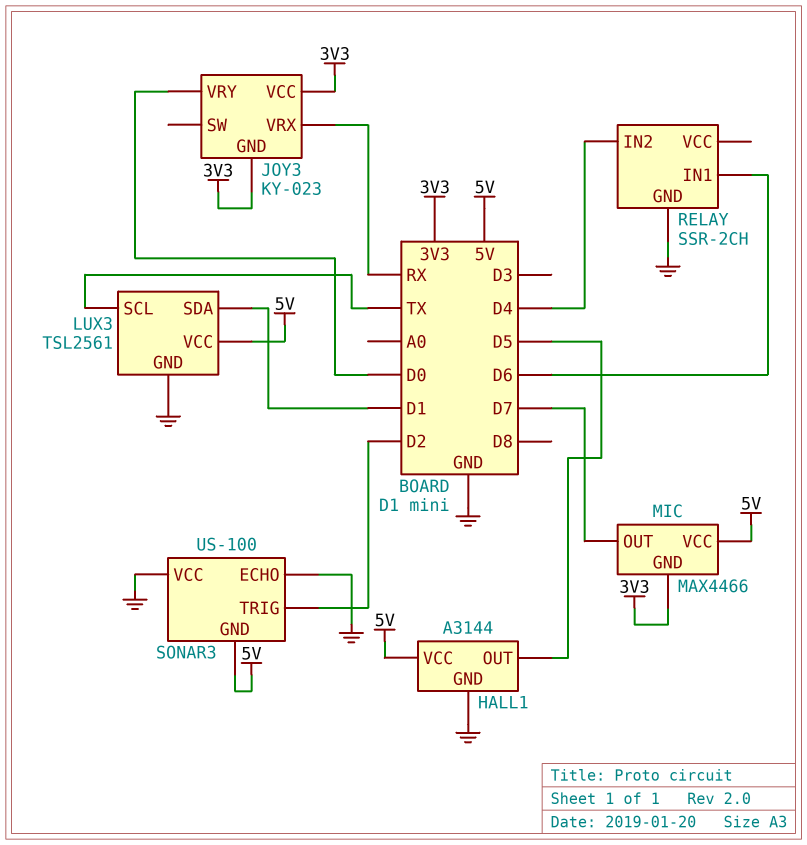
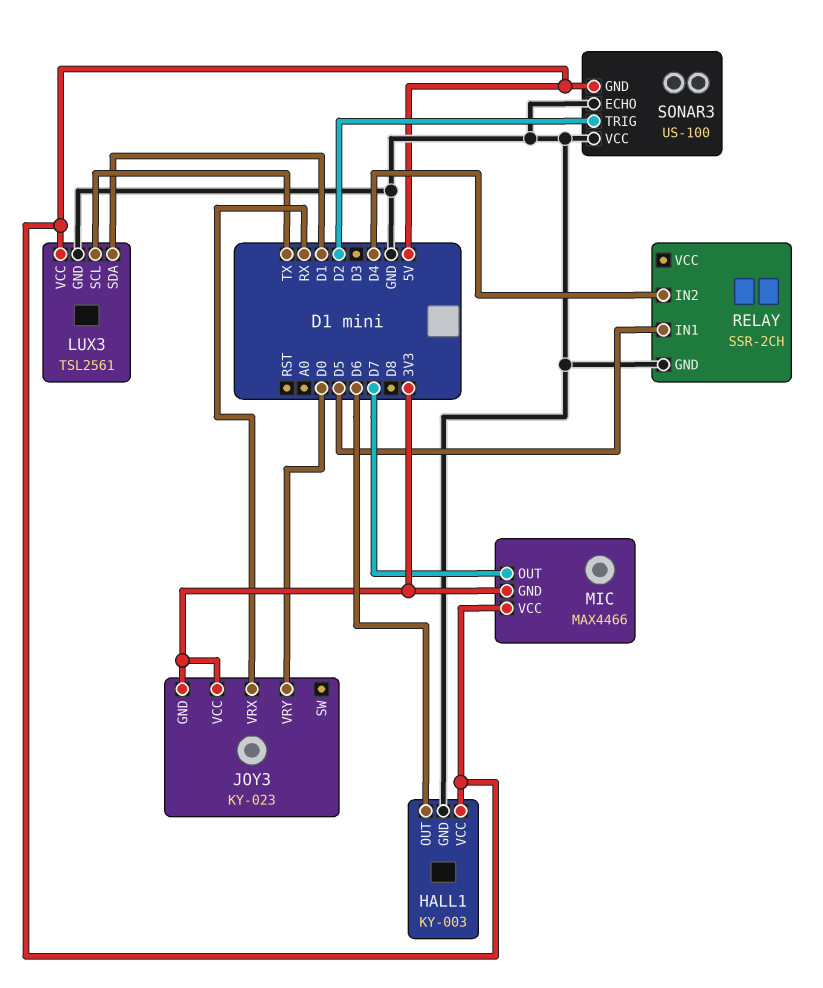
HALL1: A3144 -> KY-003
HALL1 pin OUT: D5 -> D6
RELAY pin IN1: D6 -> D5

